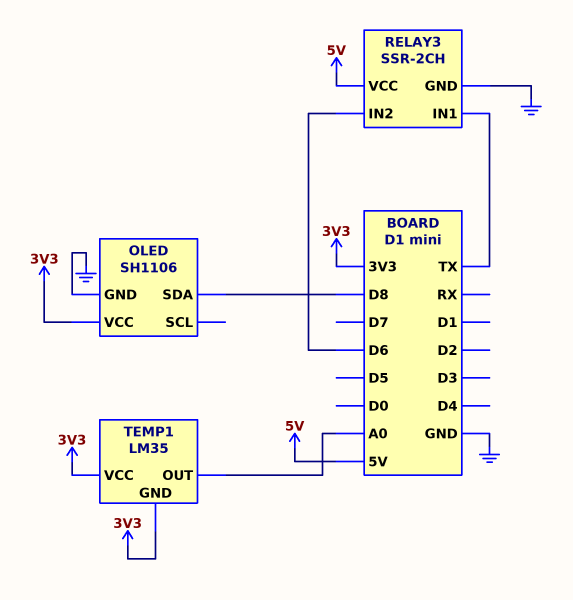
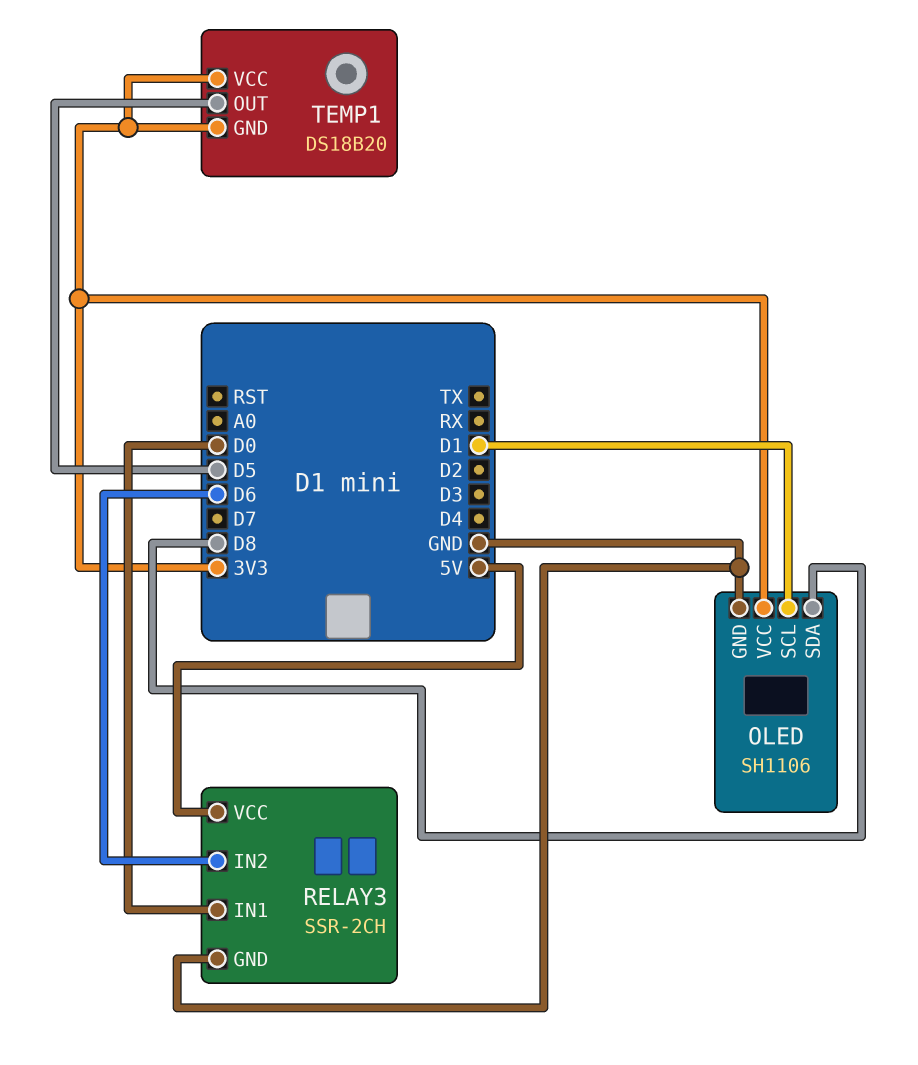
OLED pin SCL: none -> D1
RELAY3 pin IN1: TX -> D0
TEMP1: LM35 -> DS18B20
TEMP1 pin OUT: A0 -> D5

